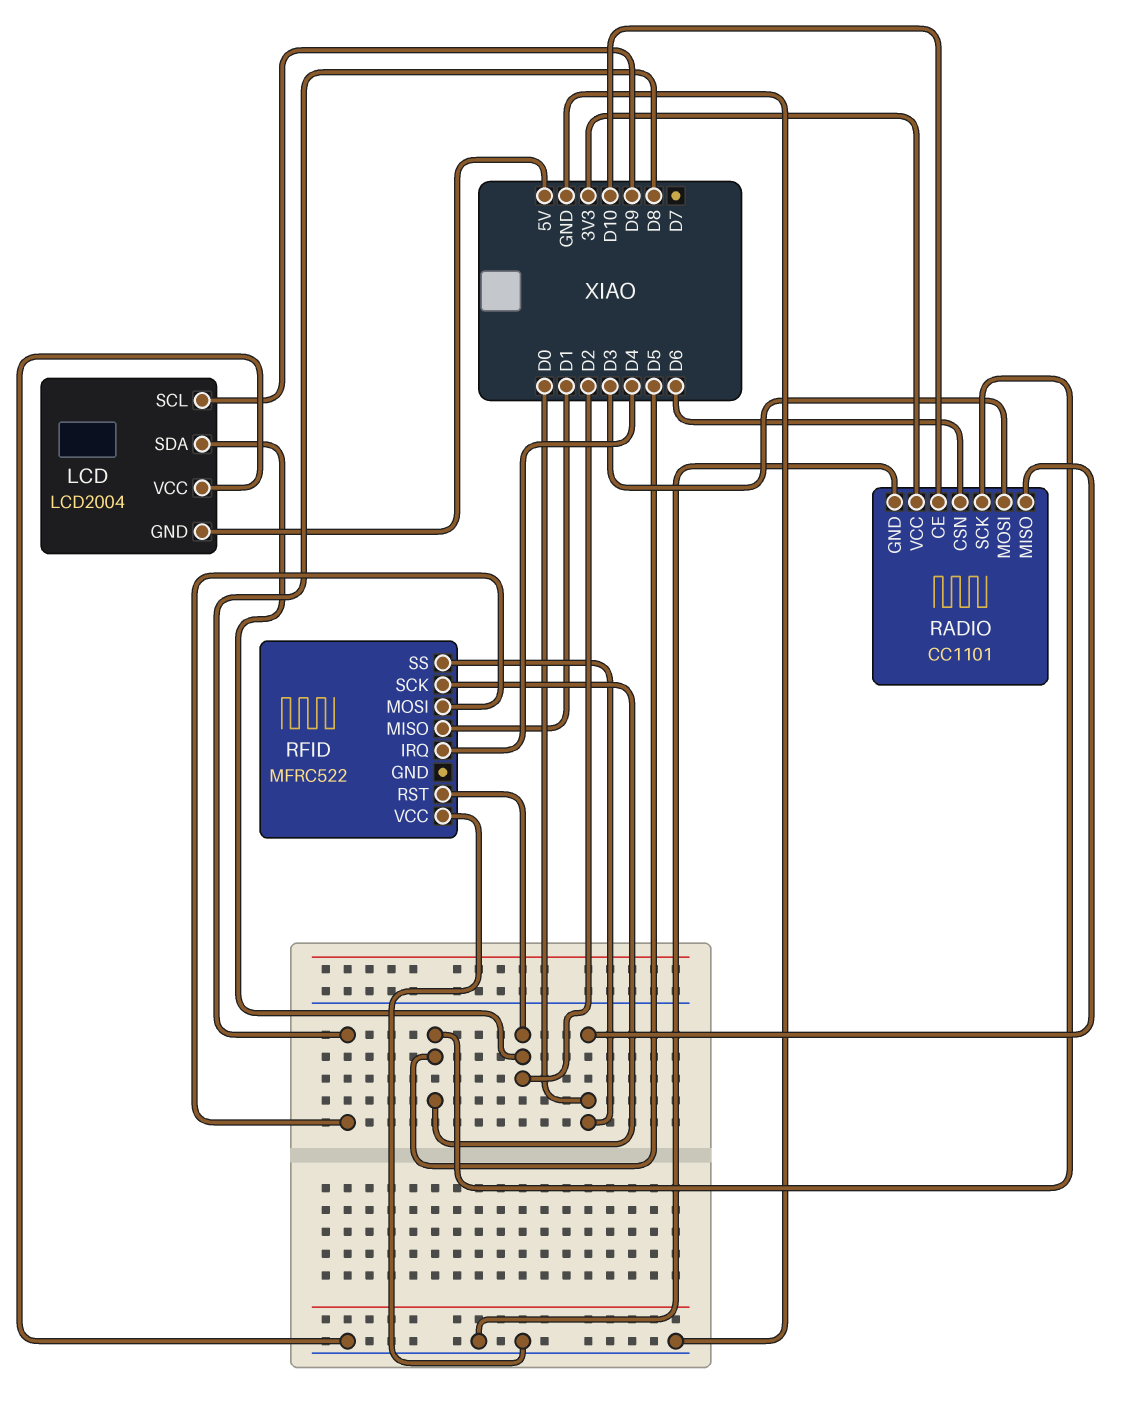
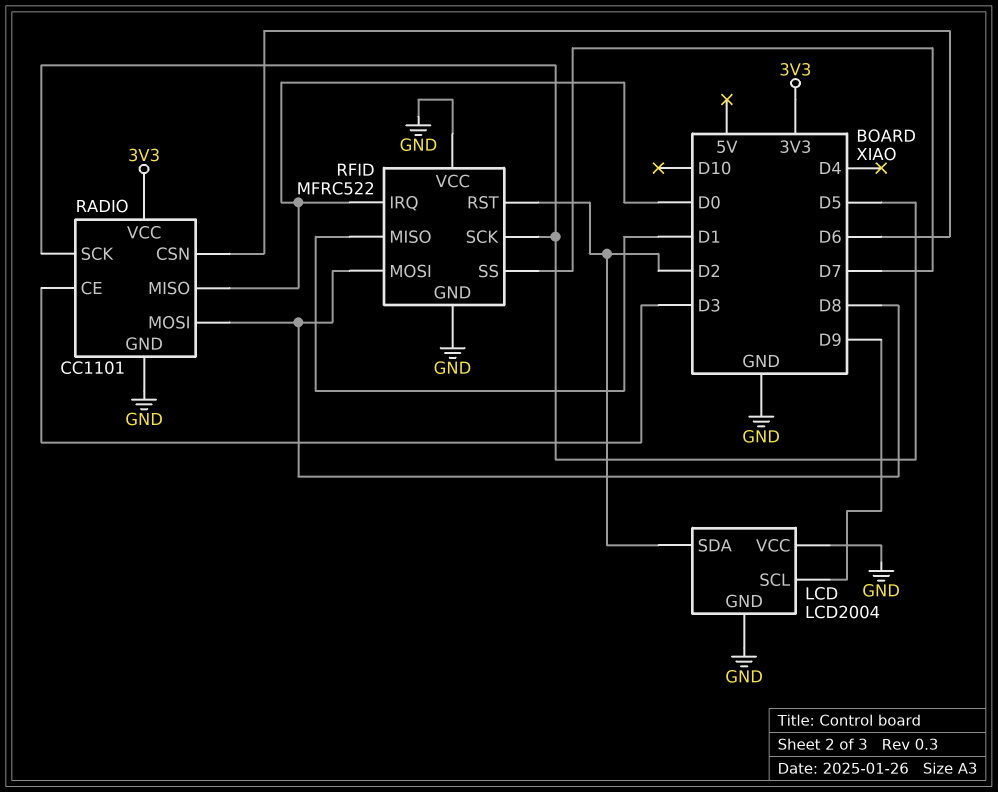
LCD pin GND: 5V -> GND
RADIO pin CE: D10 -> D3
RADIO pin MOSI: D3 -> D8
RFID pin GND: none -> GND
RFID pin IRQ: D4 -> D0
RFID pin SS: D0 -> D7

